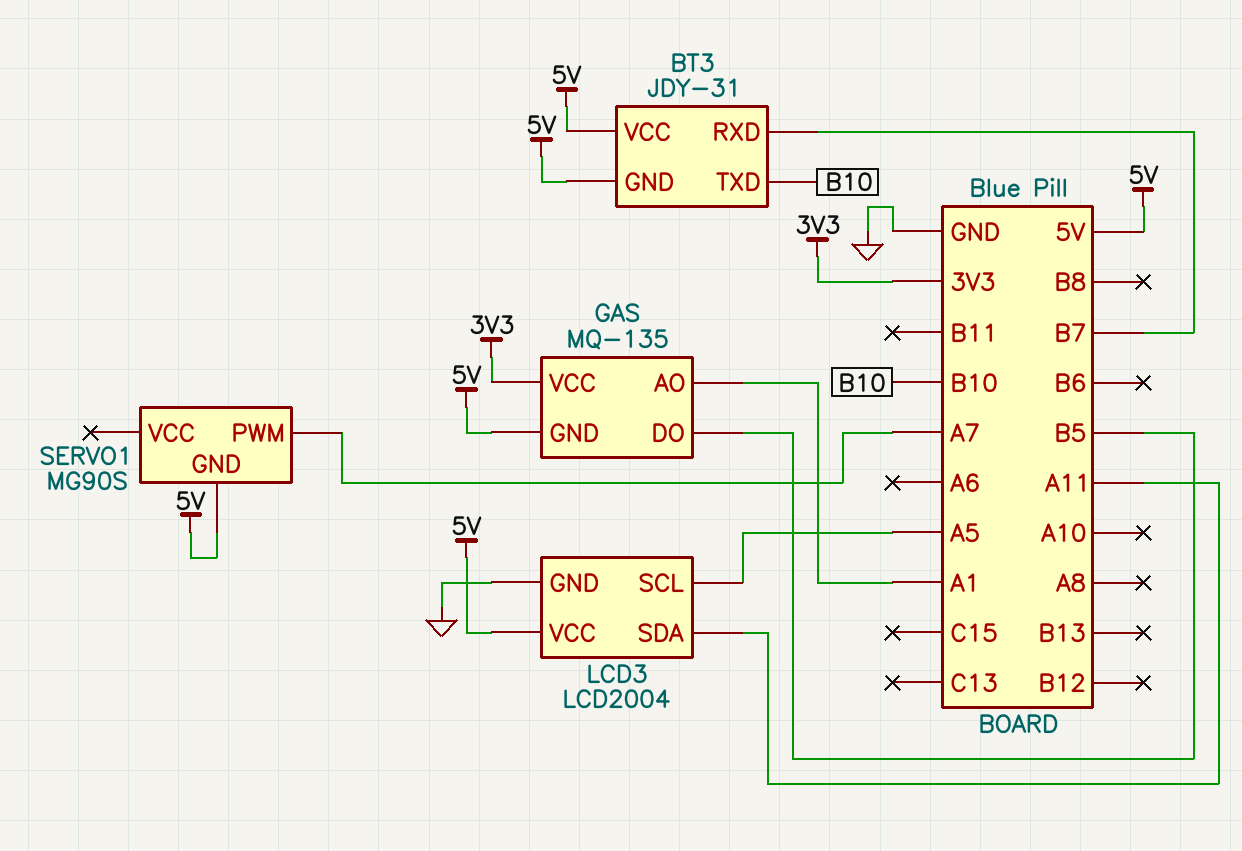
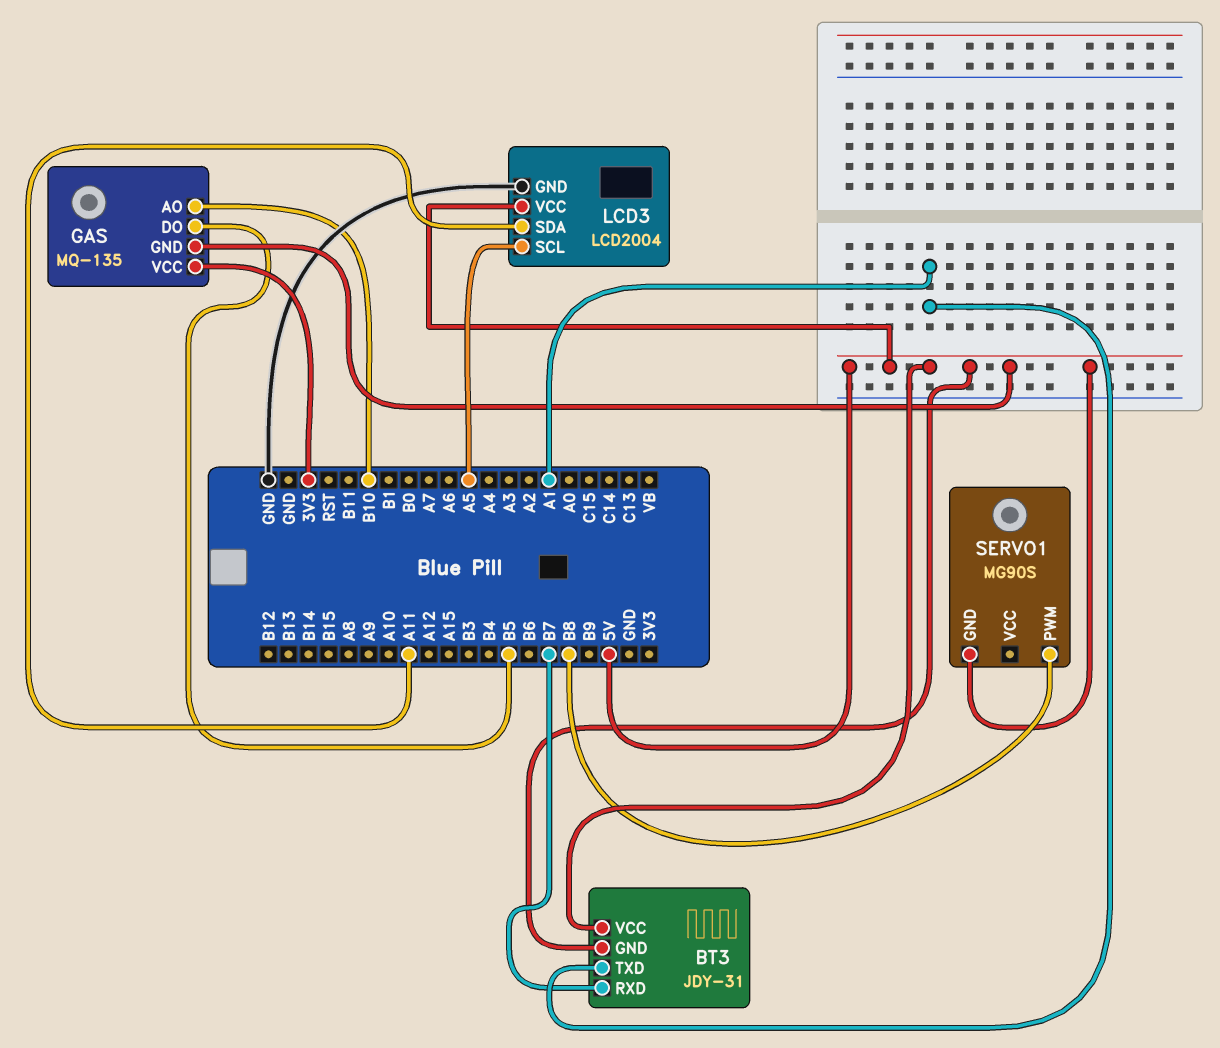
BT3 pin TXD: B10 -> A1
GAS pin AO: A1 -> B10
SERVO1 pin PWM: A7 -> B8

